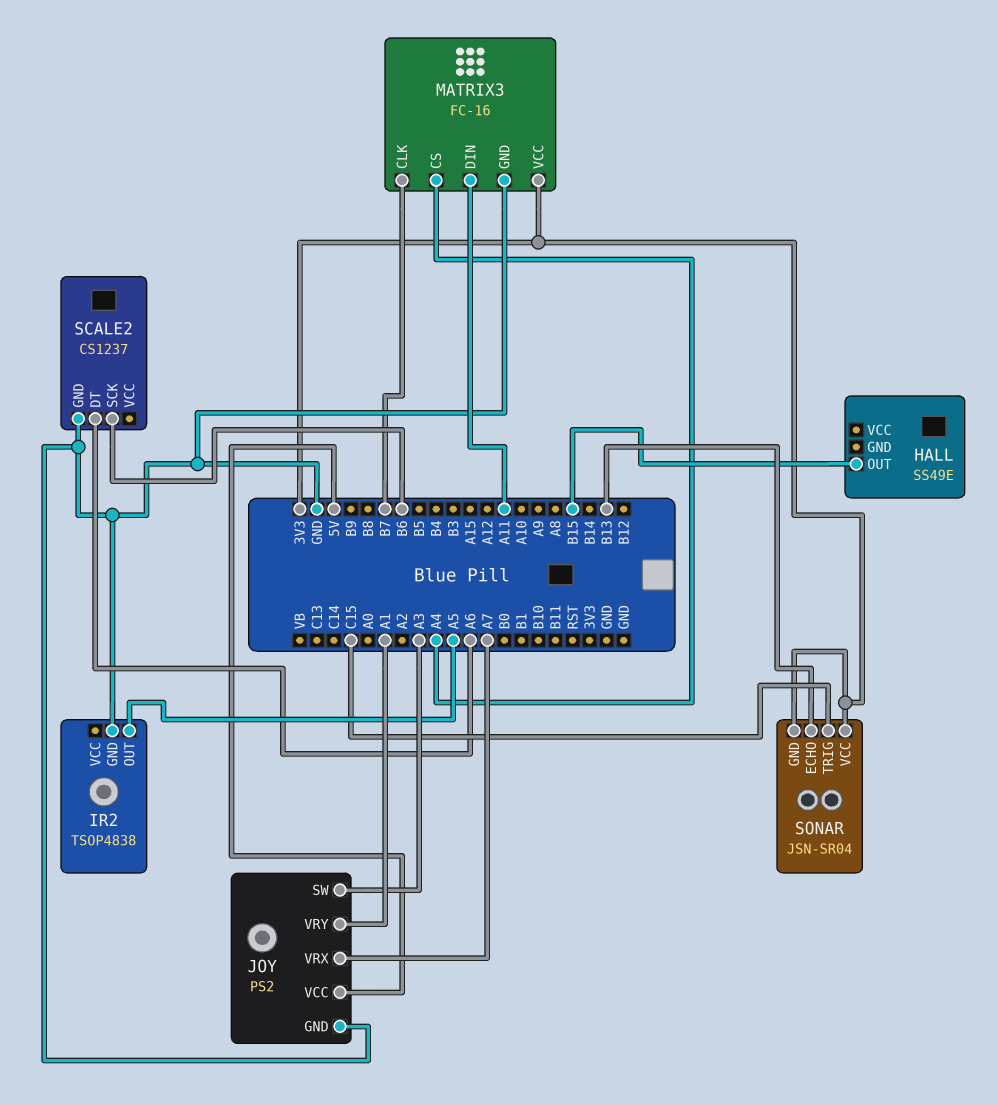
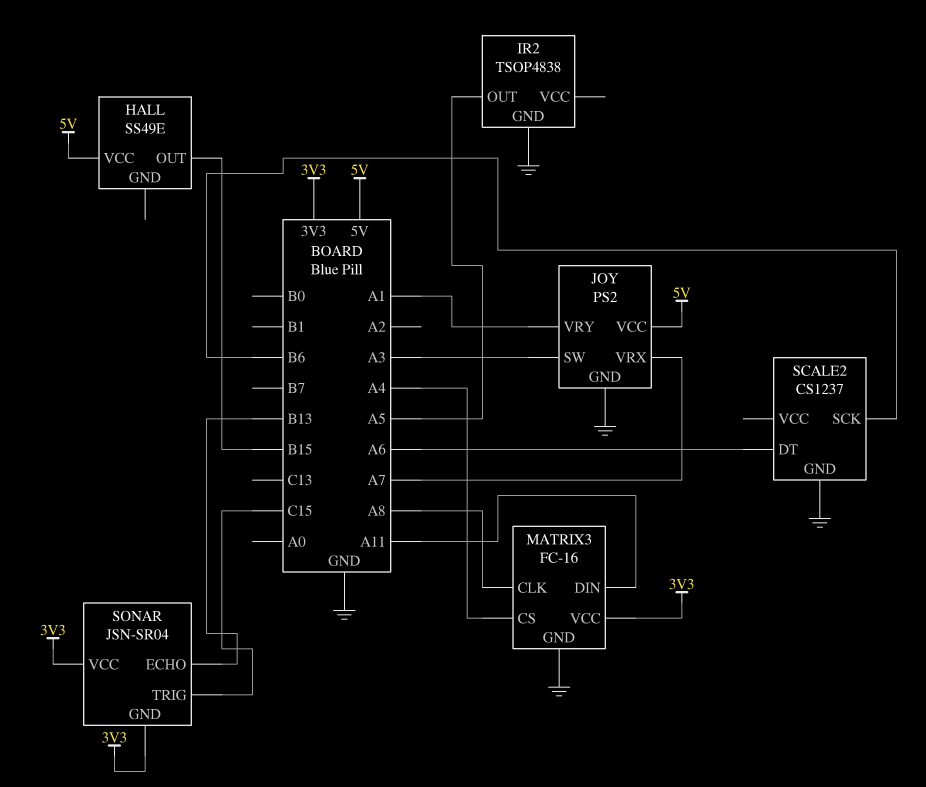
HALL pin VCC: none -> 5V
MATRIX3 pin CLK: B7 -> A8

